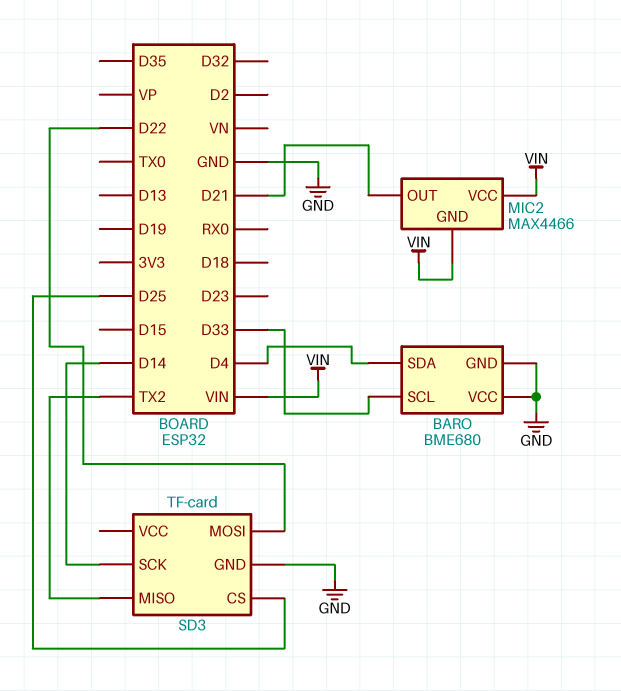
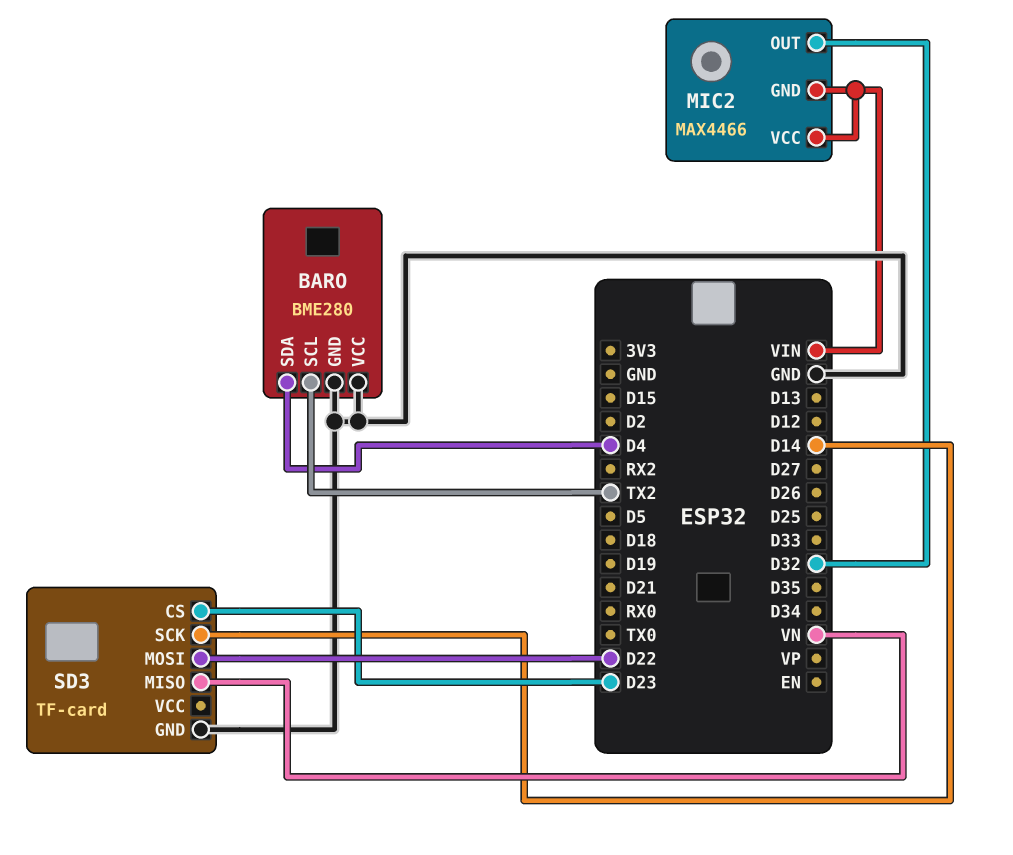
BARO: BME680 -> BME280
BARO pin SCL: D33 -> TX2
MIC2 pin OUT: D21 -> D32
SD3 pin CS: D25 -> D23
SD3 pin MISO: TX2 -> VN

